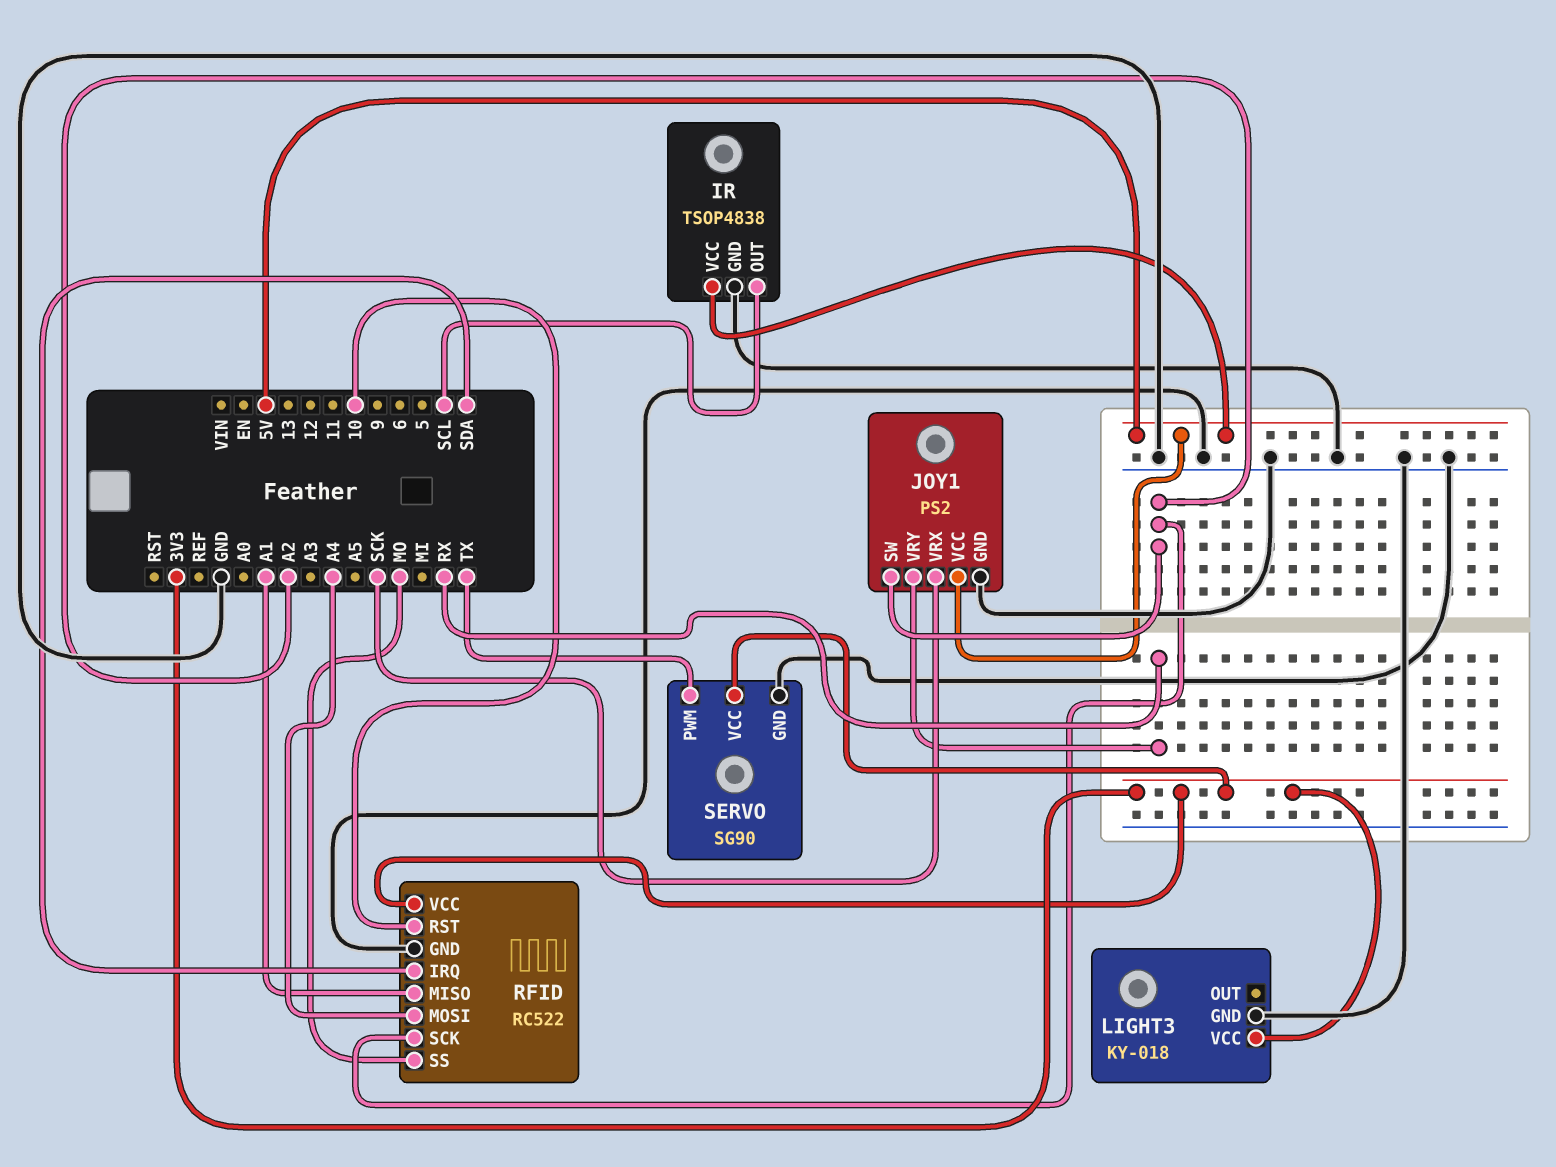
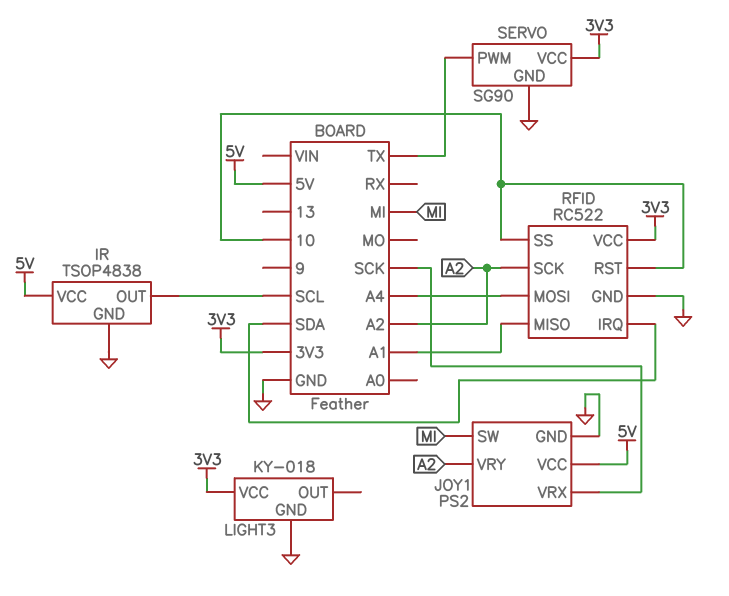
JOY1 pin SW: A2 -> MI
JOY1 pin VRY: RX -> A2
RFID pin SS: MO -> 10

